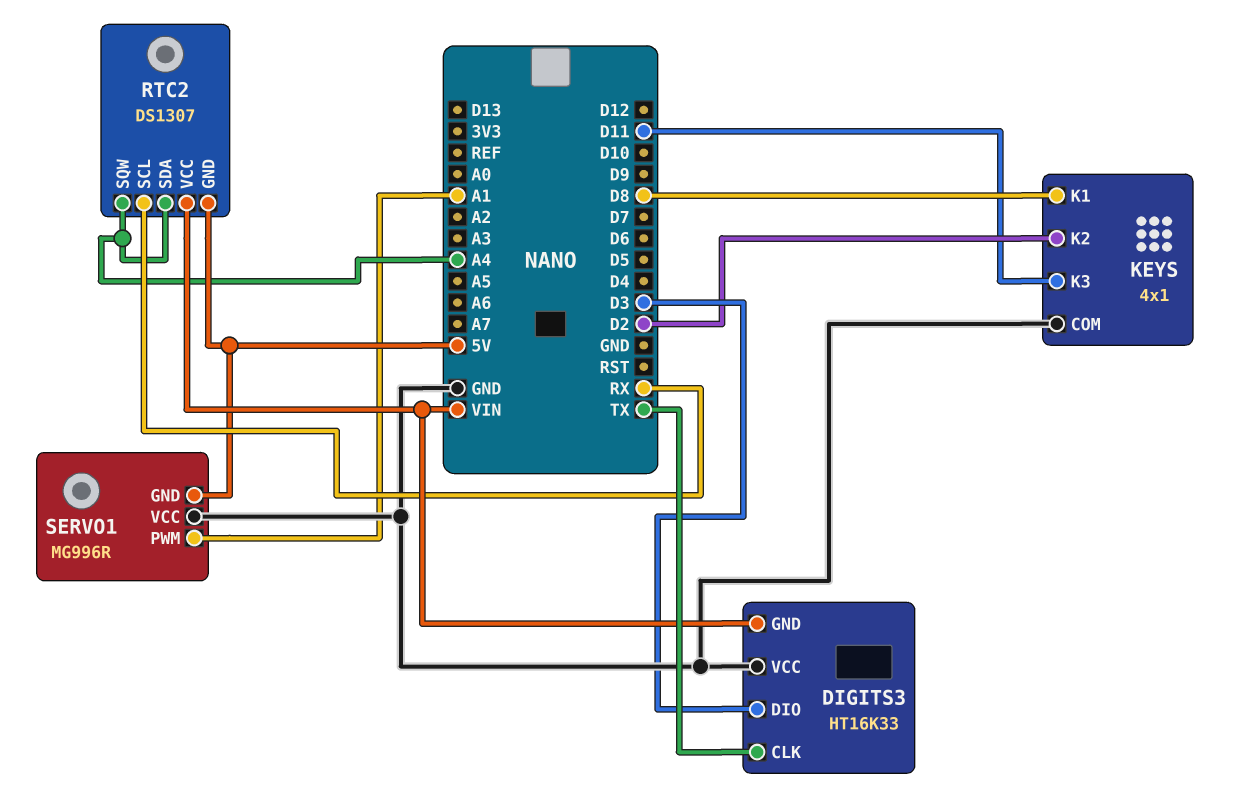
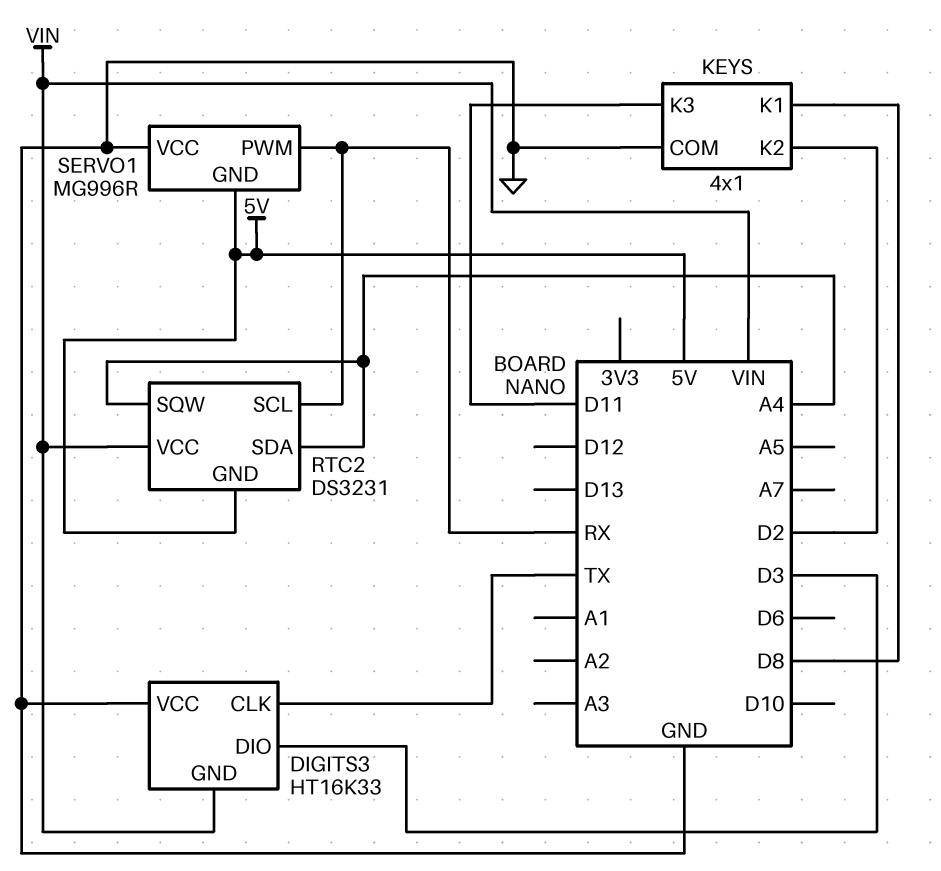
RTC2: DS1307 -> DS3231
SERVO1 pin PWM: A1 -> RX

